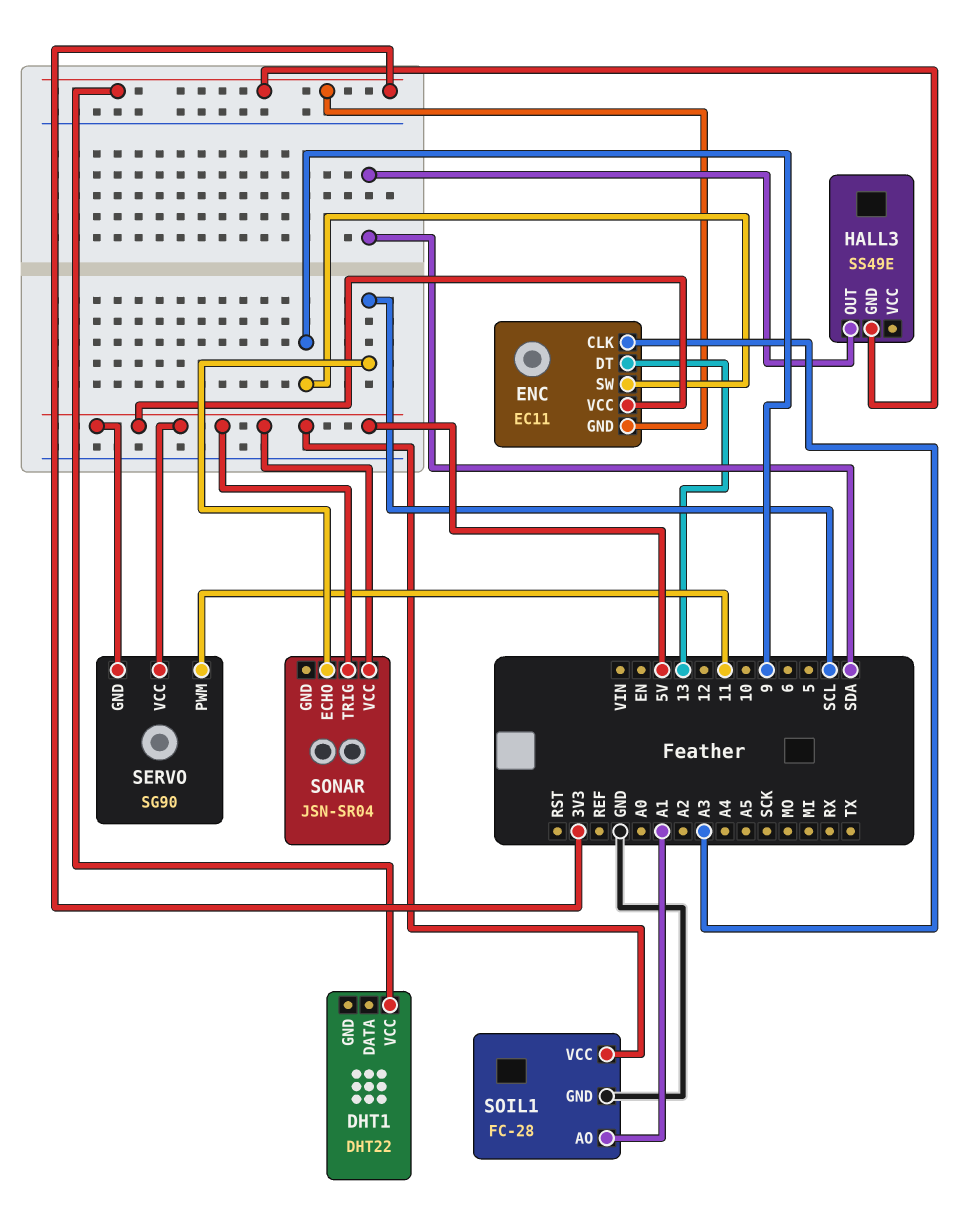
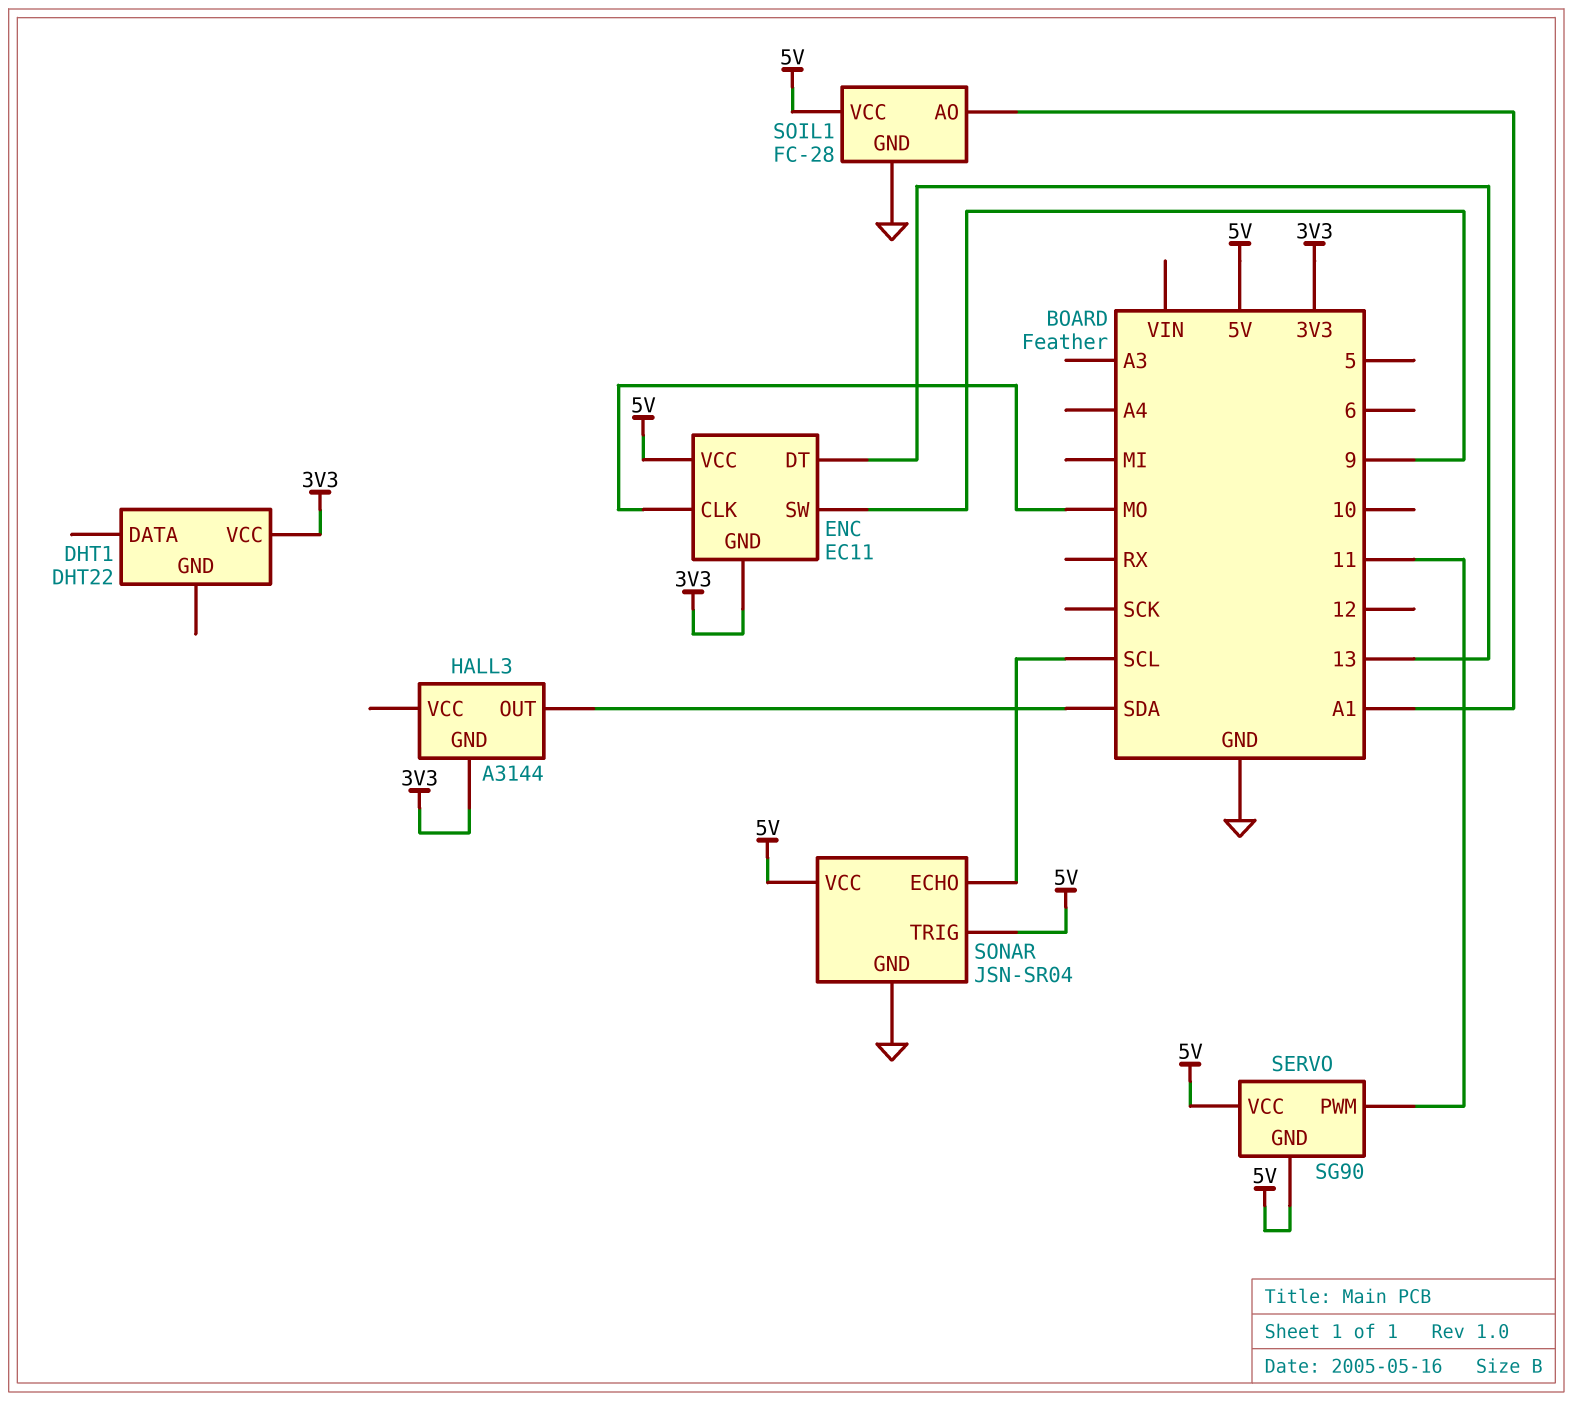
ENC pin CLK: A3 -> MO
HALL3: SS49E -> A3144
SONAR pin GND: none -> GND

